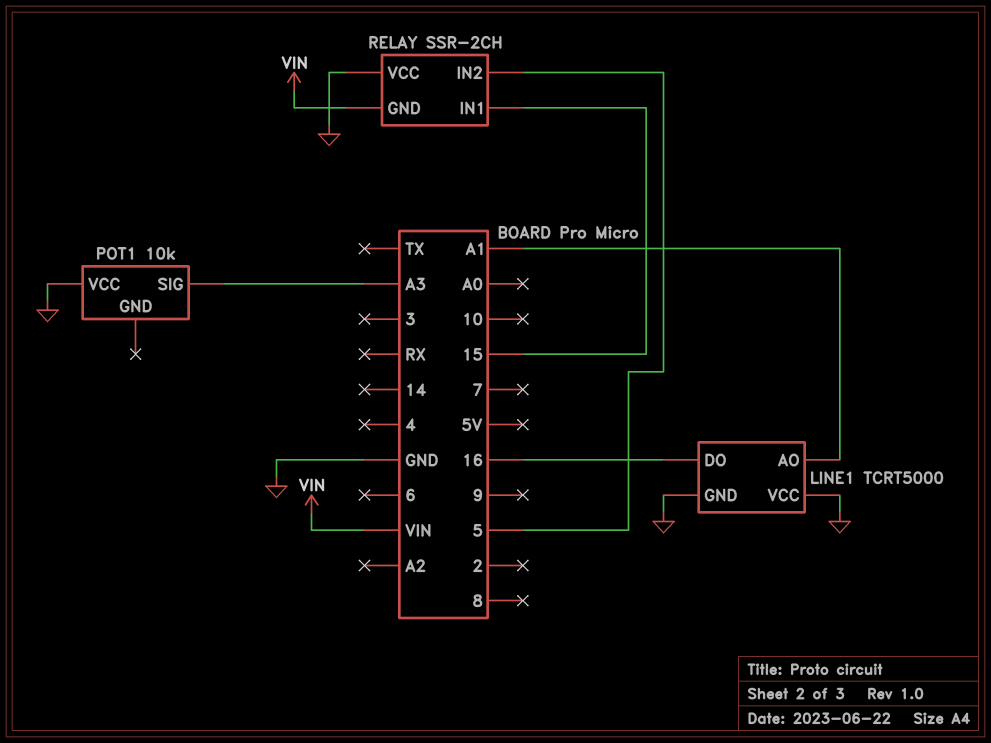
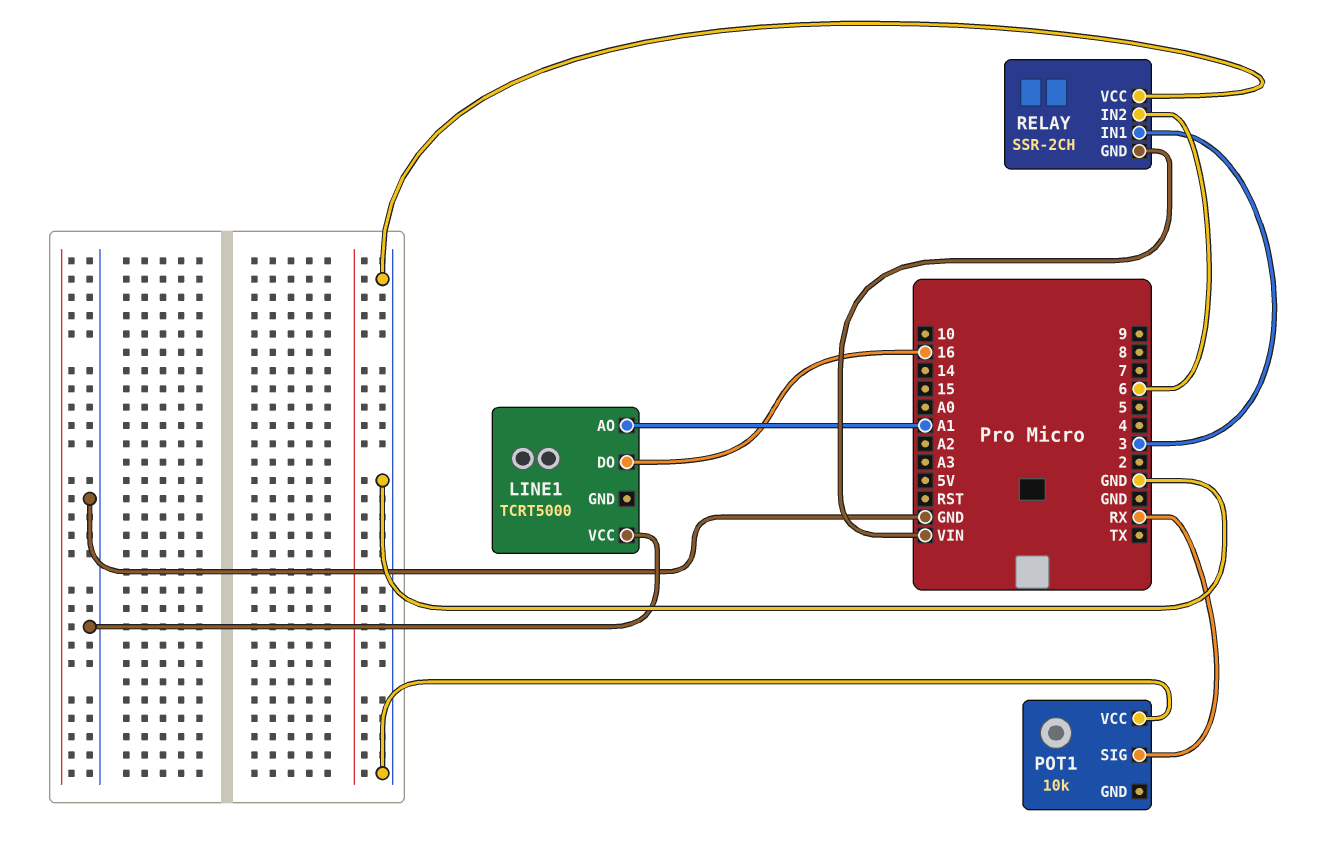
LINE1 pin GND: GND -> none
POT1 pin SIG: A3 -> RX
RELAY pin IN1: 15 -> 3
RELAY pin IN2: 5 -> 6

